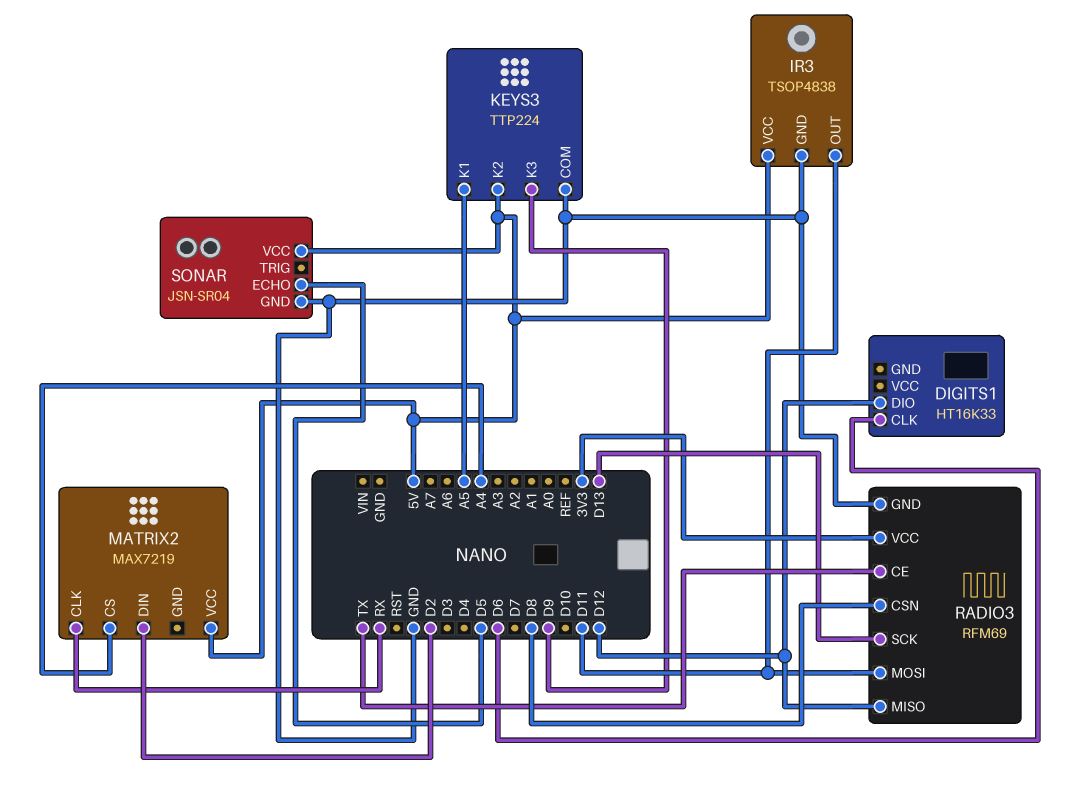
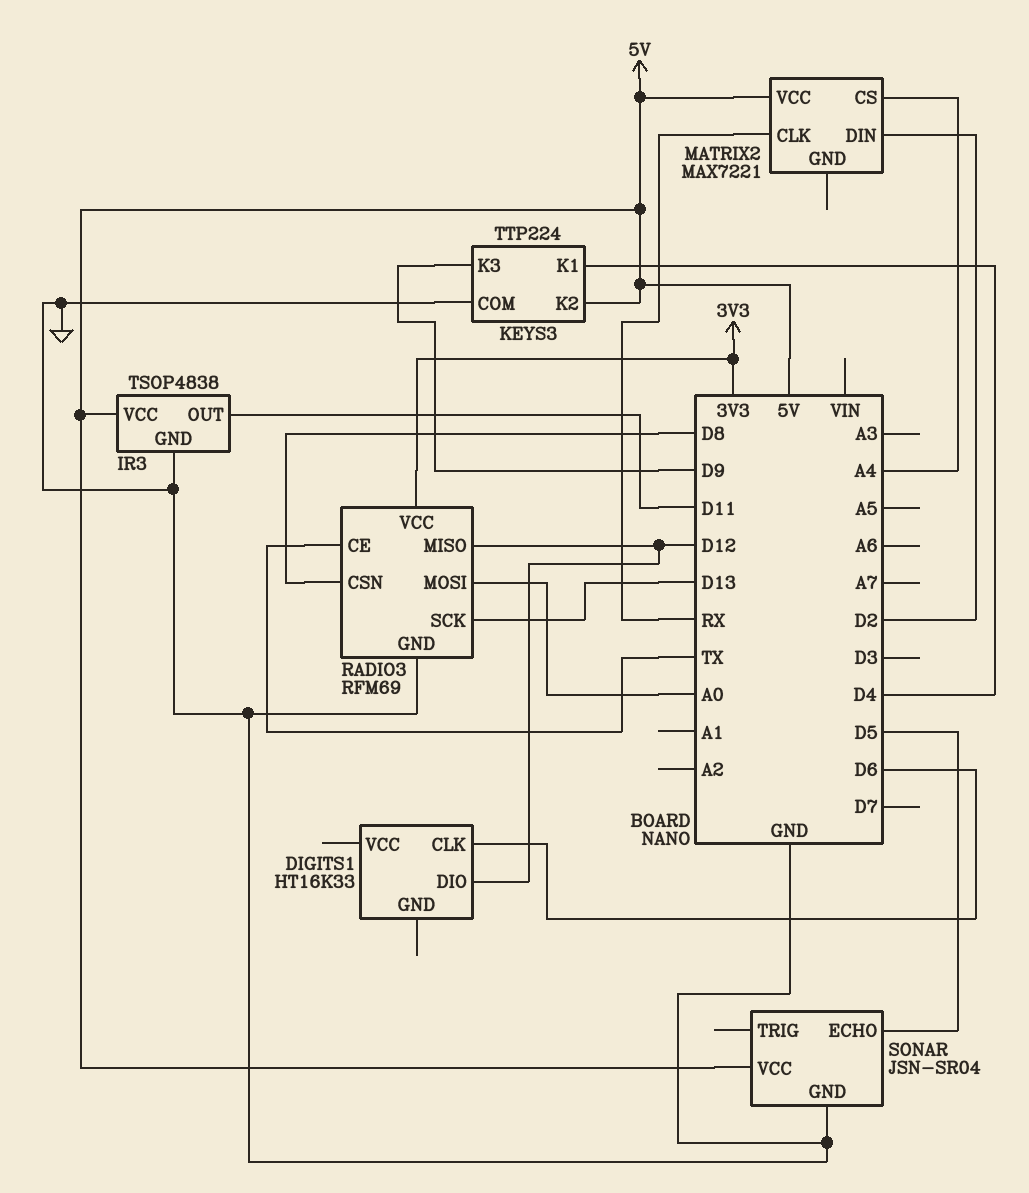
KEYS3 pin K1: A5 -> D4
MATRIX2: MAX7219 -> MAX7221
RADIO3 pin MOSI: D11 -> A0

